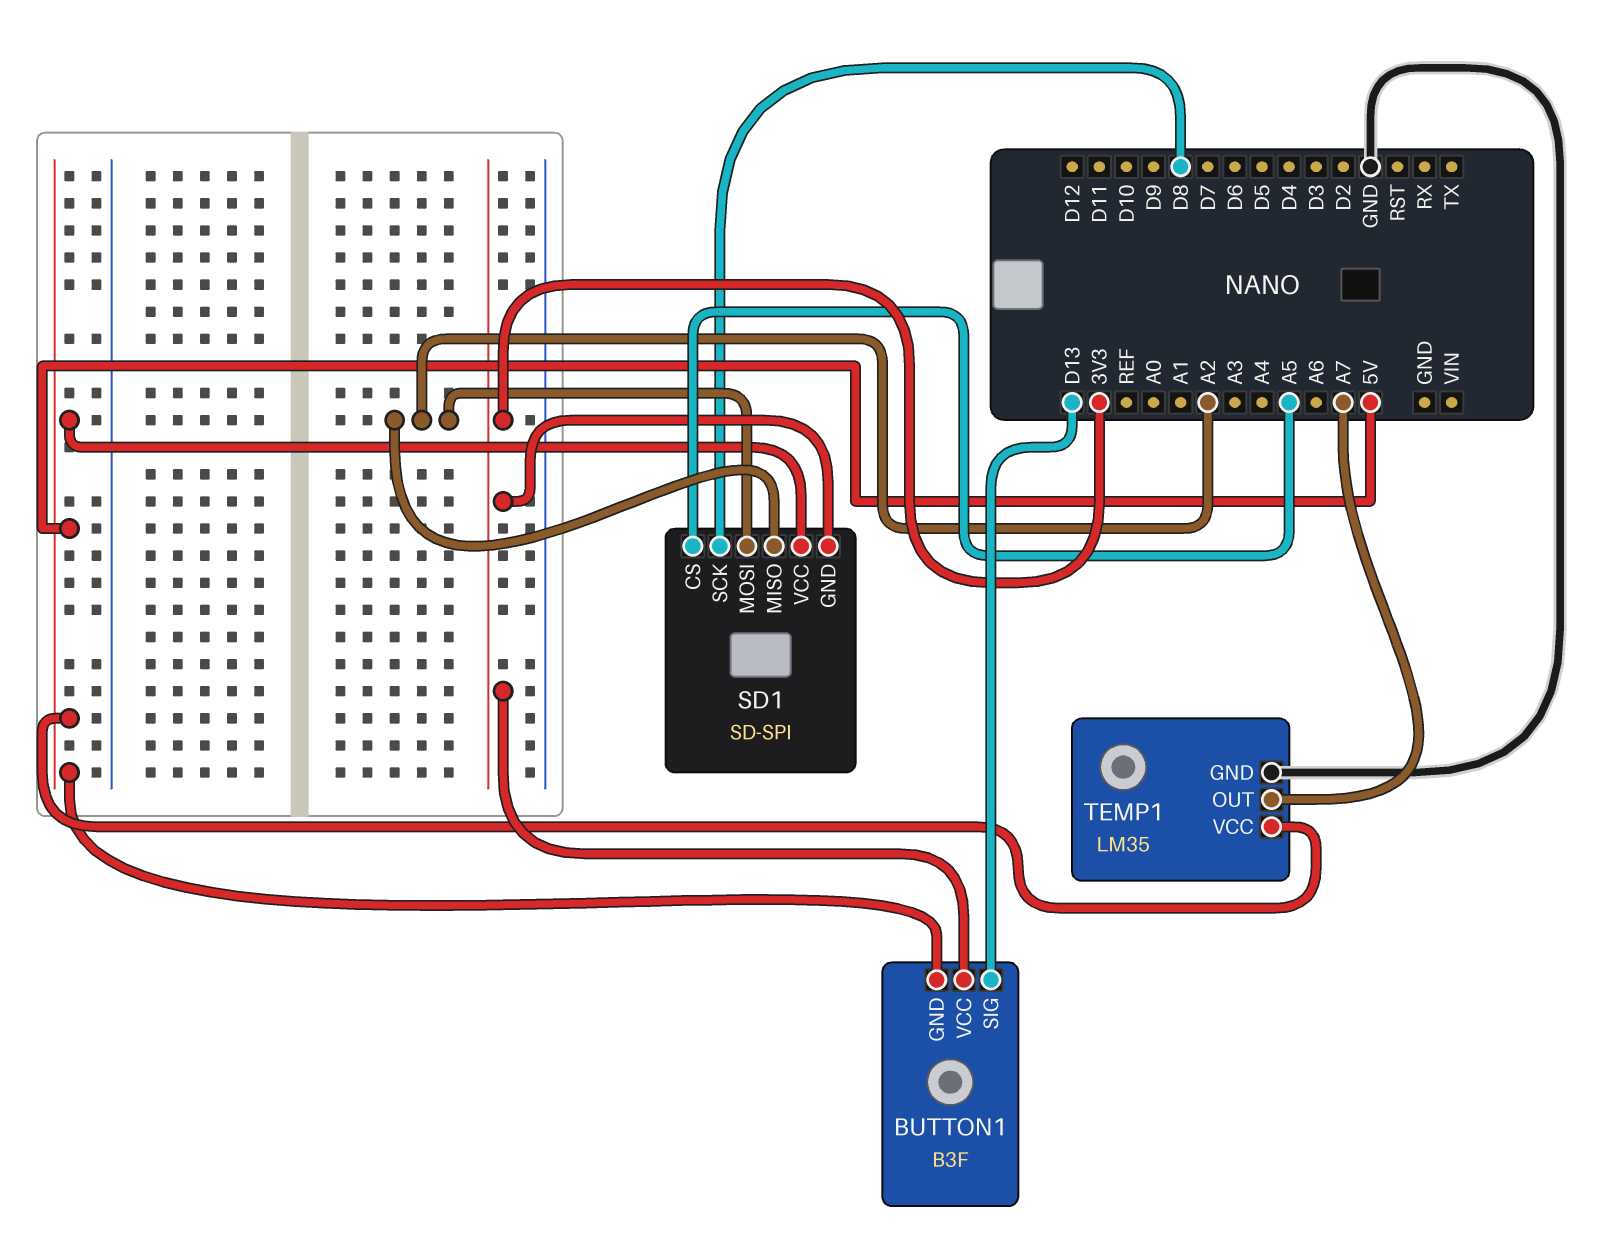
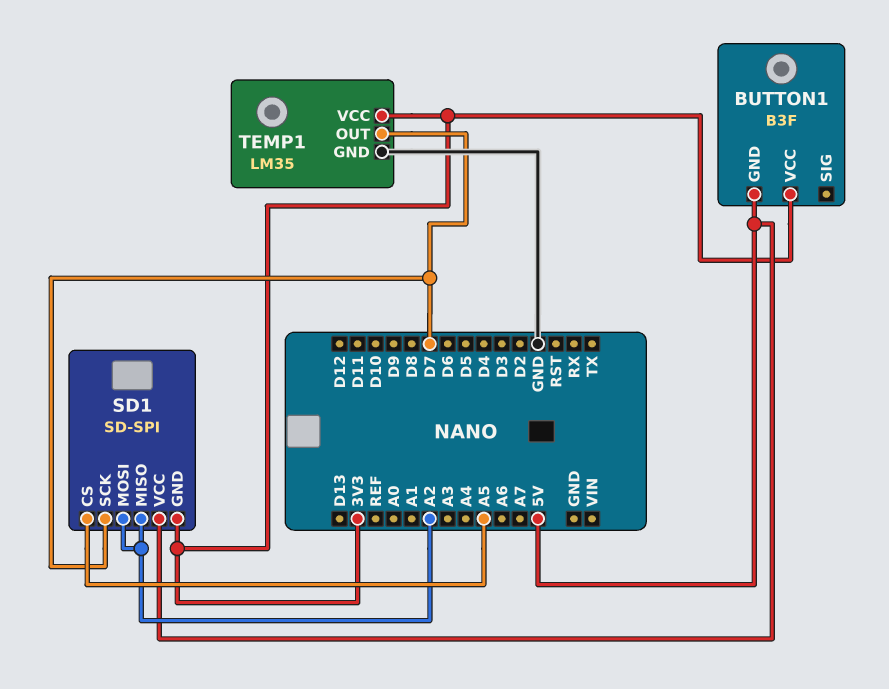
BUTTON1 pin SIG: D13 -> none
SD1 pin SCK: D8 -> D7
TEMP1 pin OUT: A7 -> D7
TEMP1 pin VCC: 5V -> 3V3

